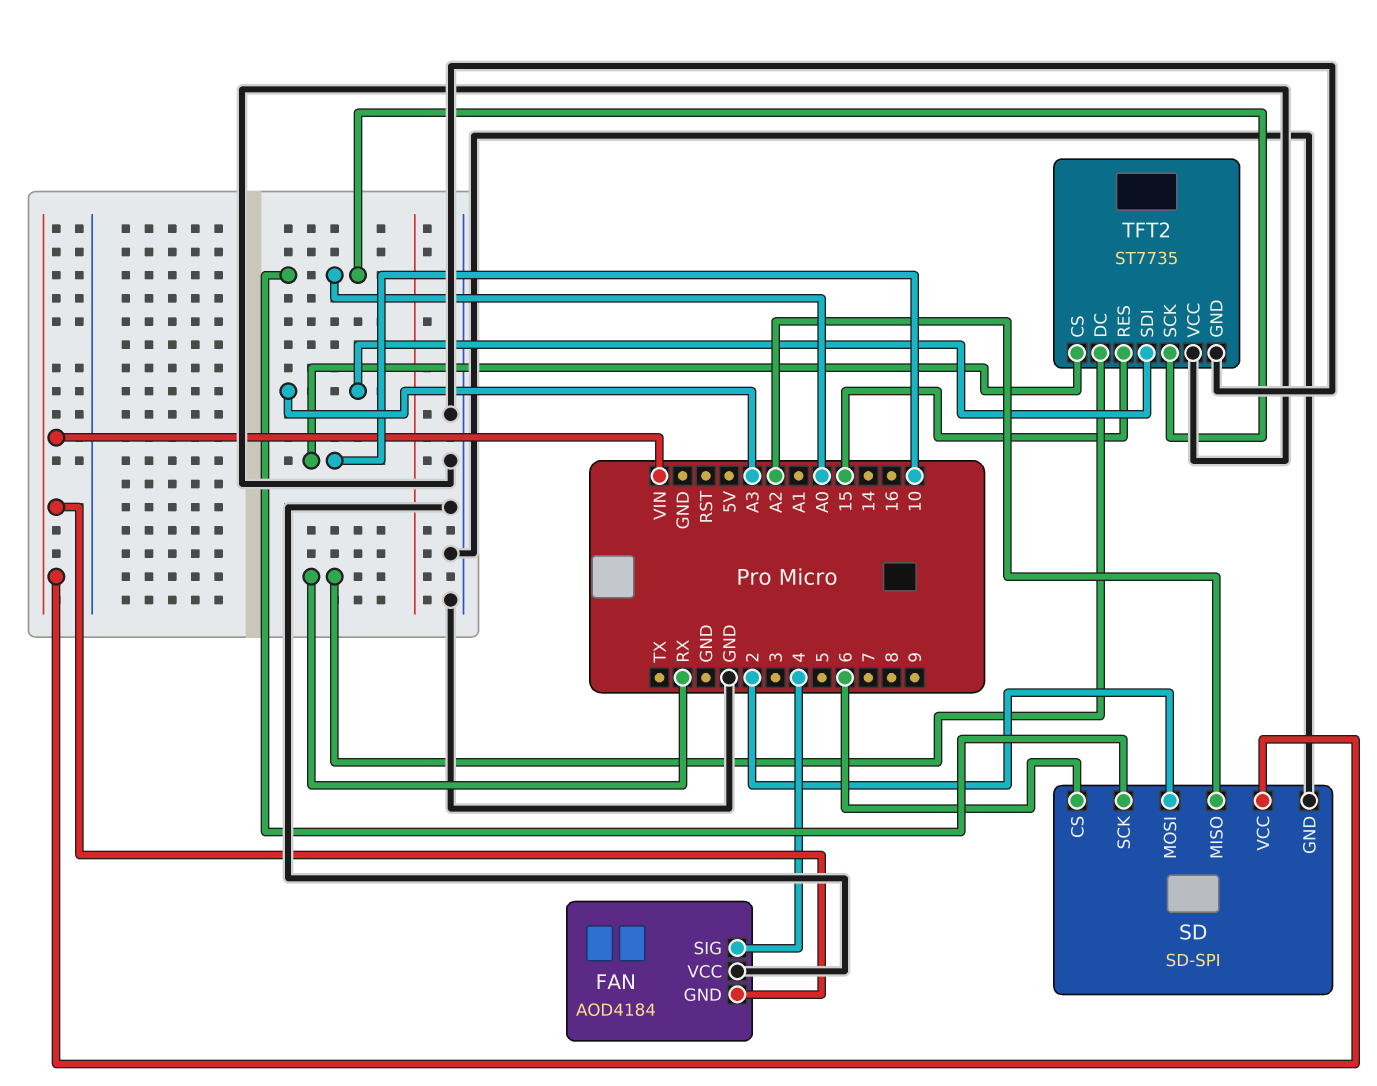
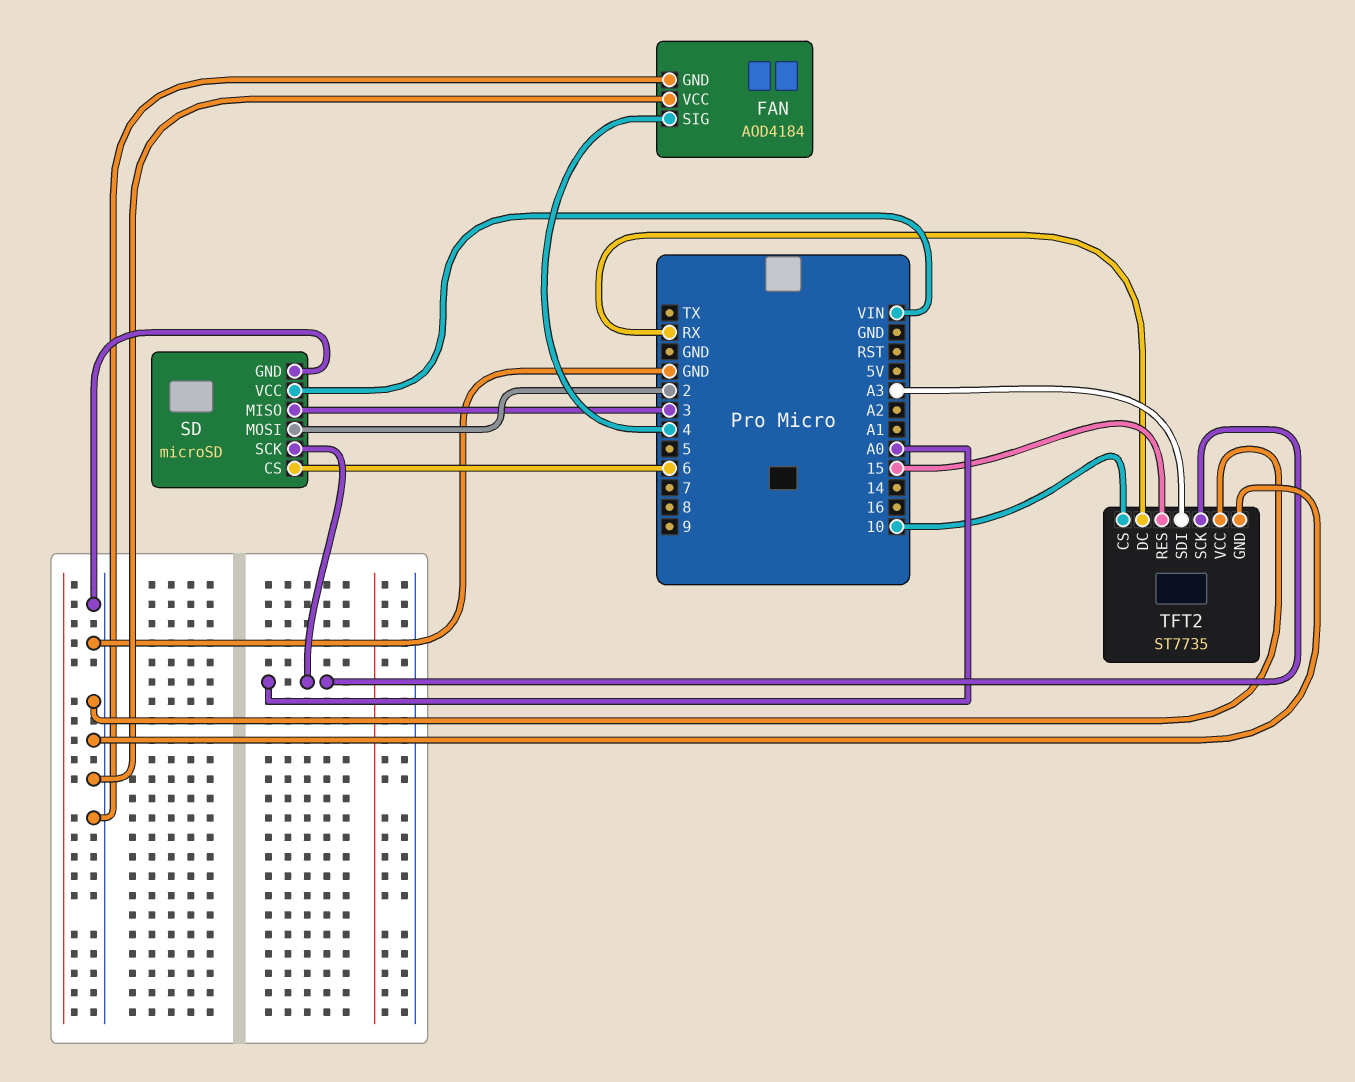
FAN pin GND: VIN -> GND
SD: SD-SPI -> microSD
SD pin MISO: A2 -> 3

